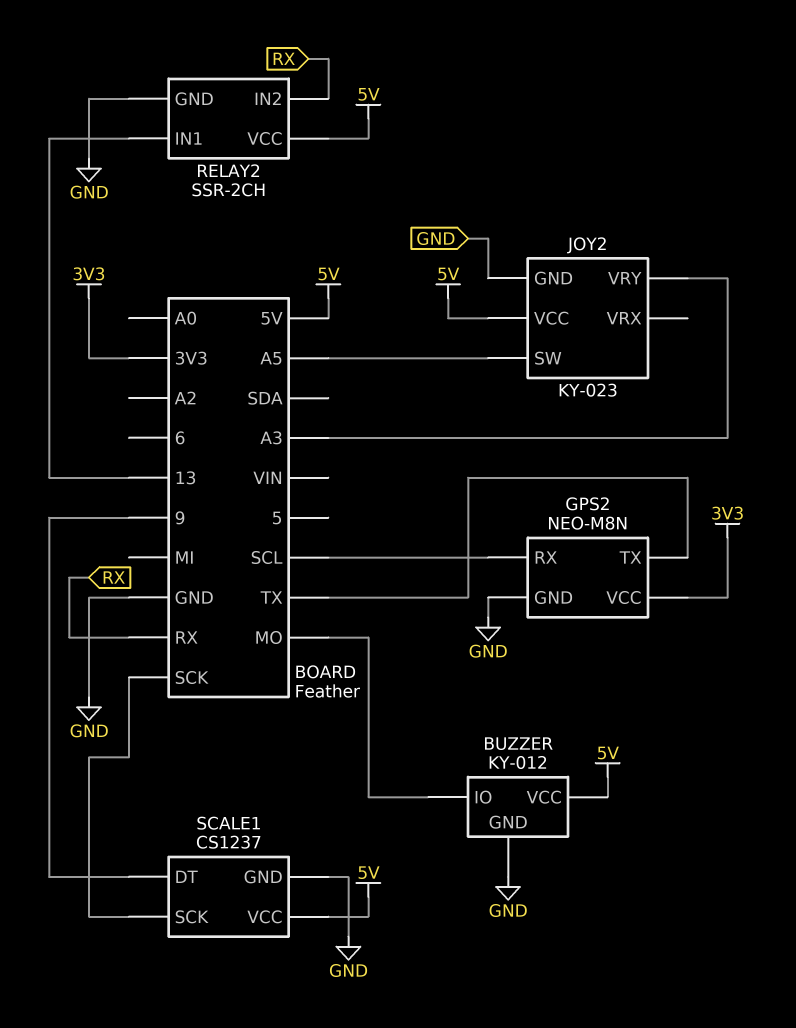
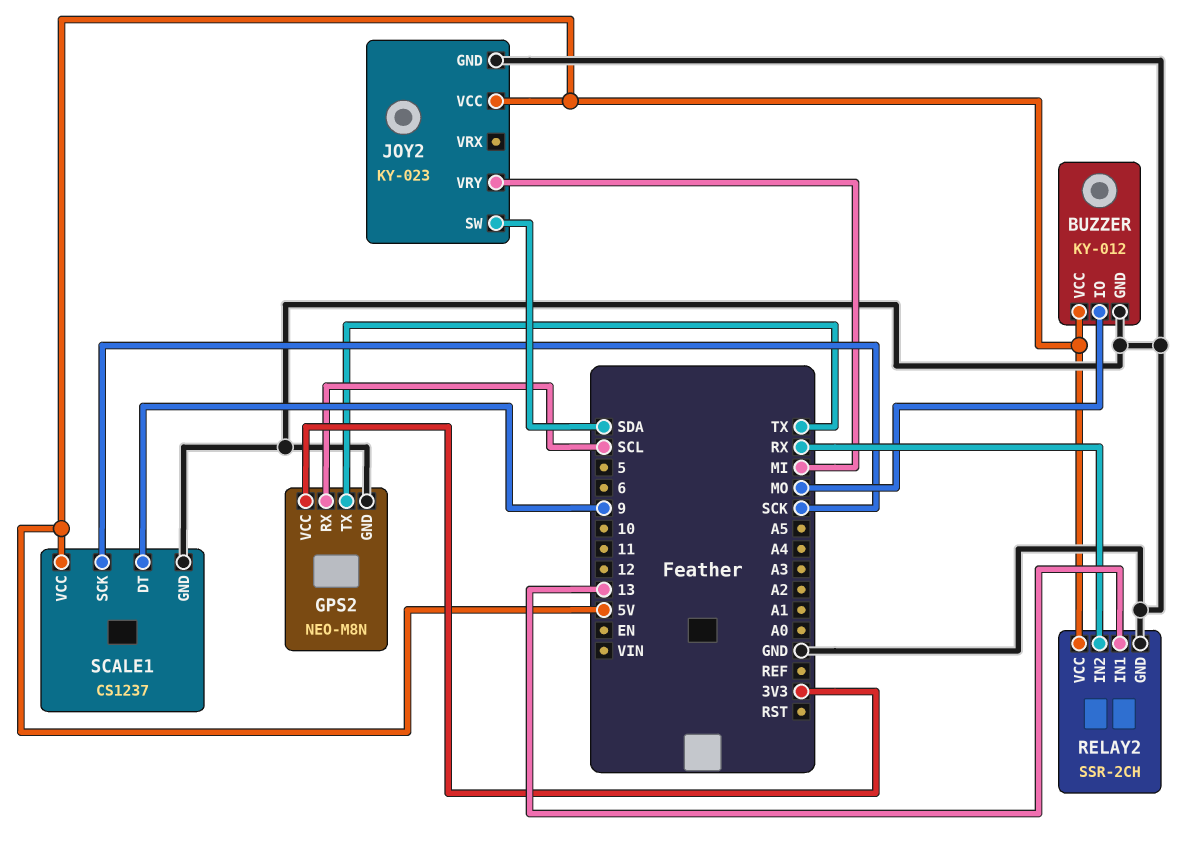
JOY2 pin SW: A5 -> SDA
JOY2 pin VRY: A3 -> MI

